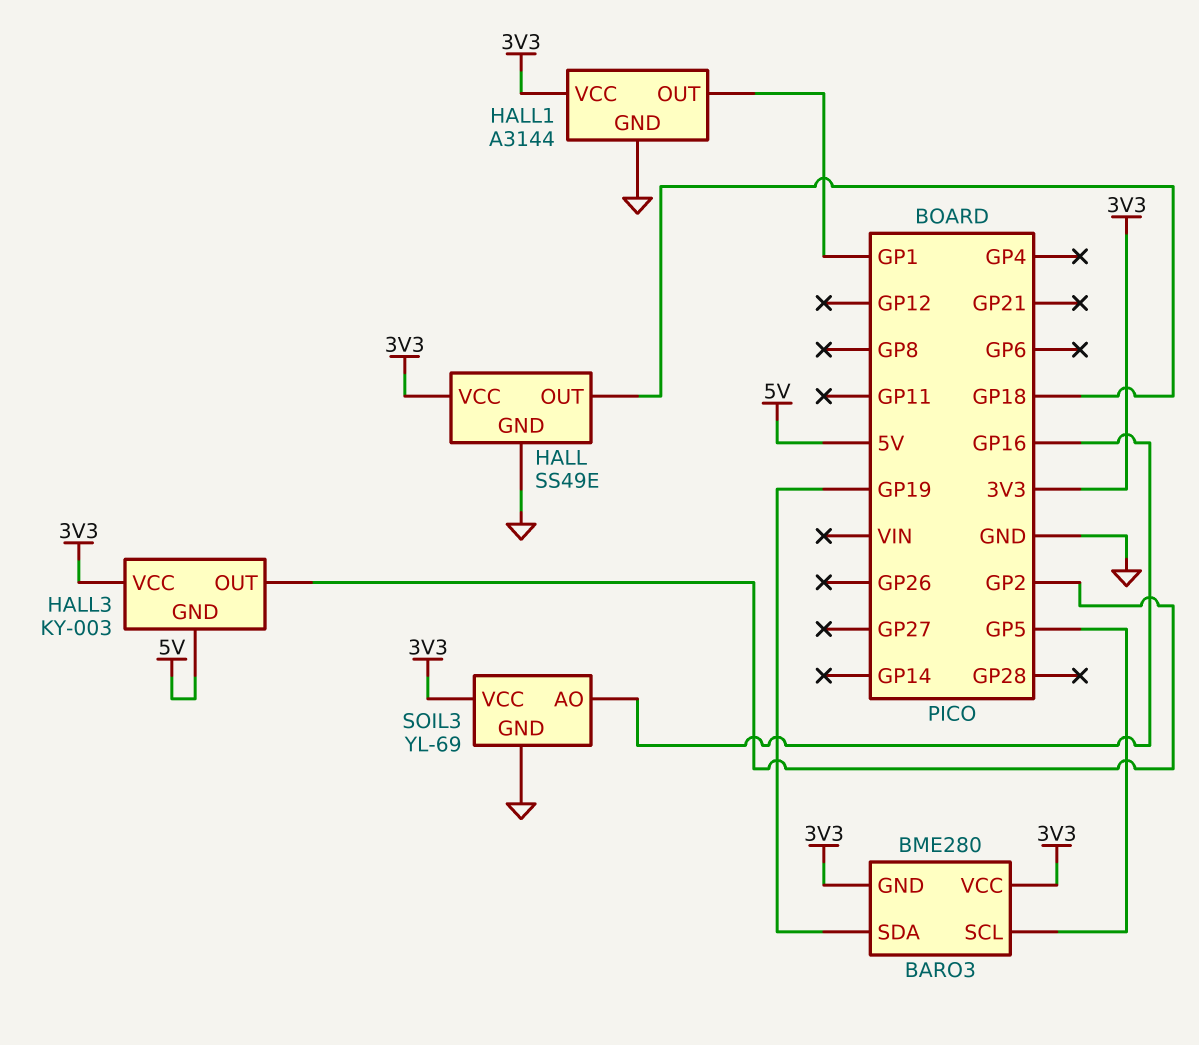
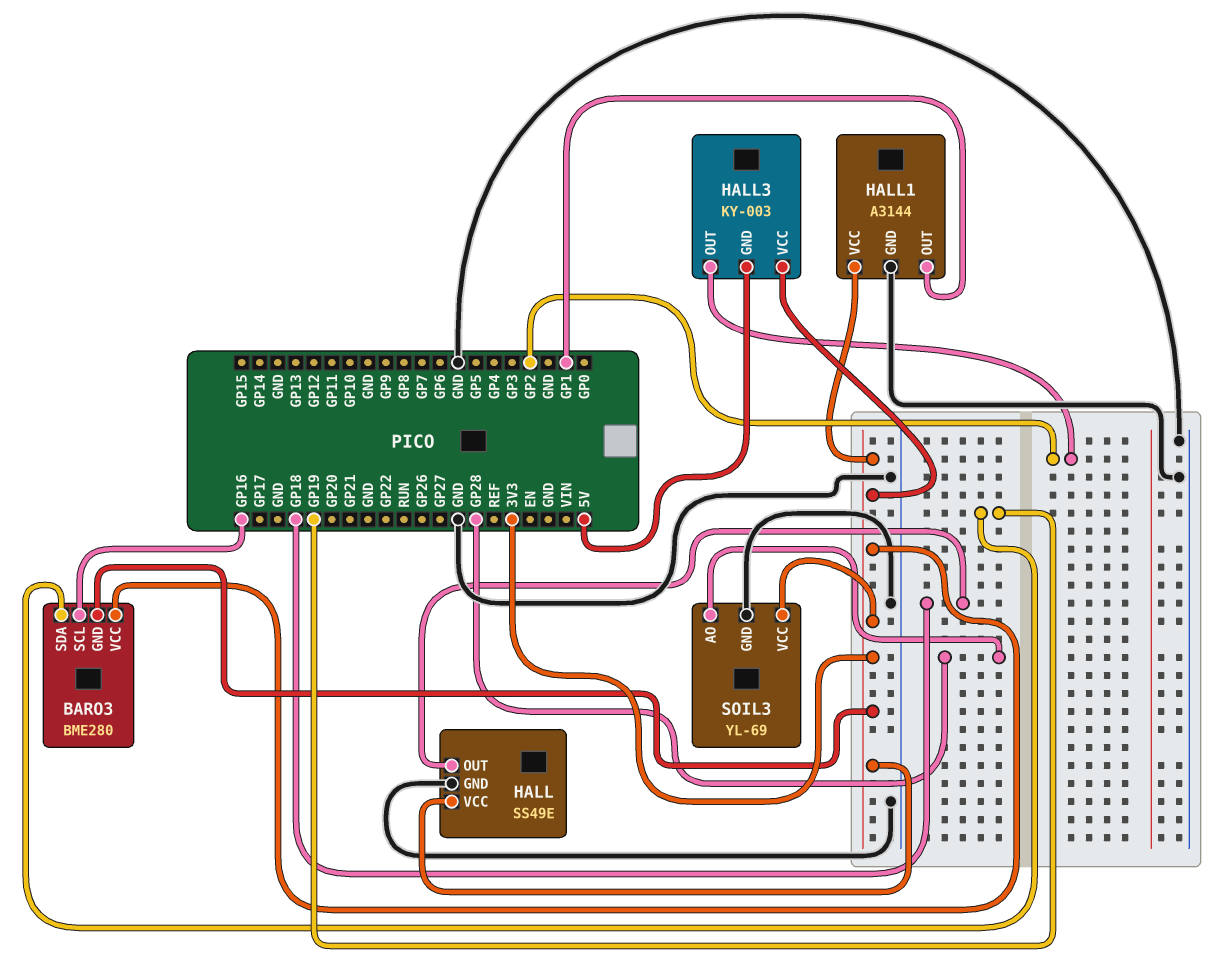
BARO3 pin SCL: GP5 -> GP16
SOIL3 pin AO: GP16 -> GP28

